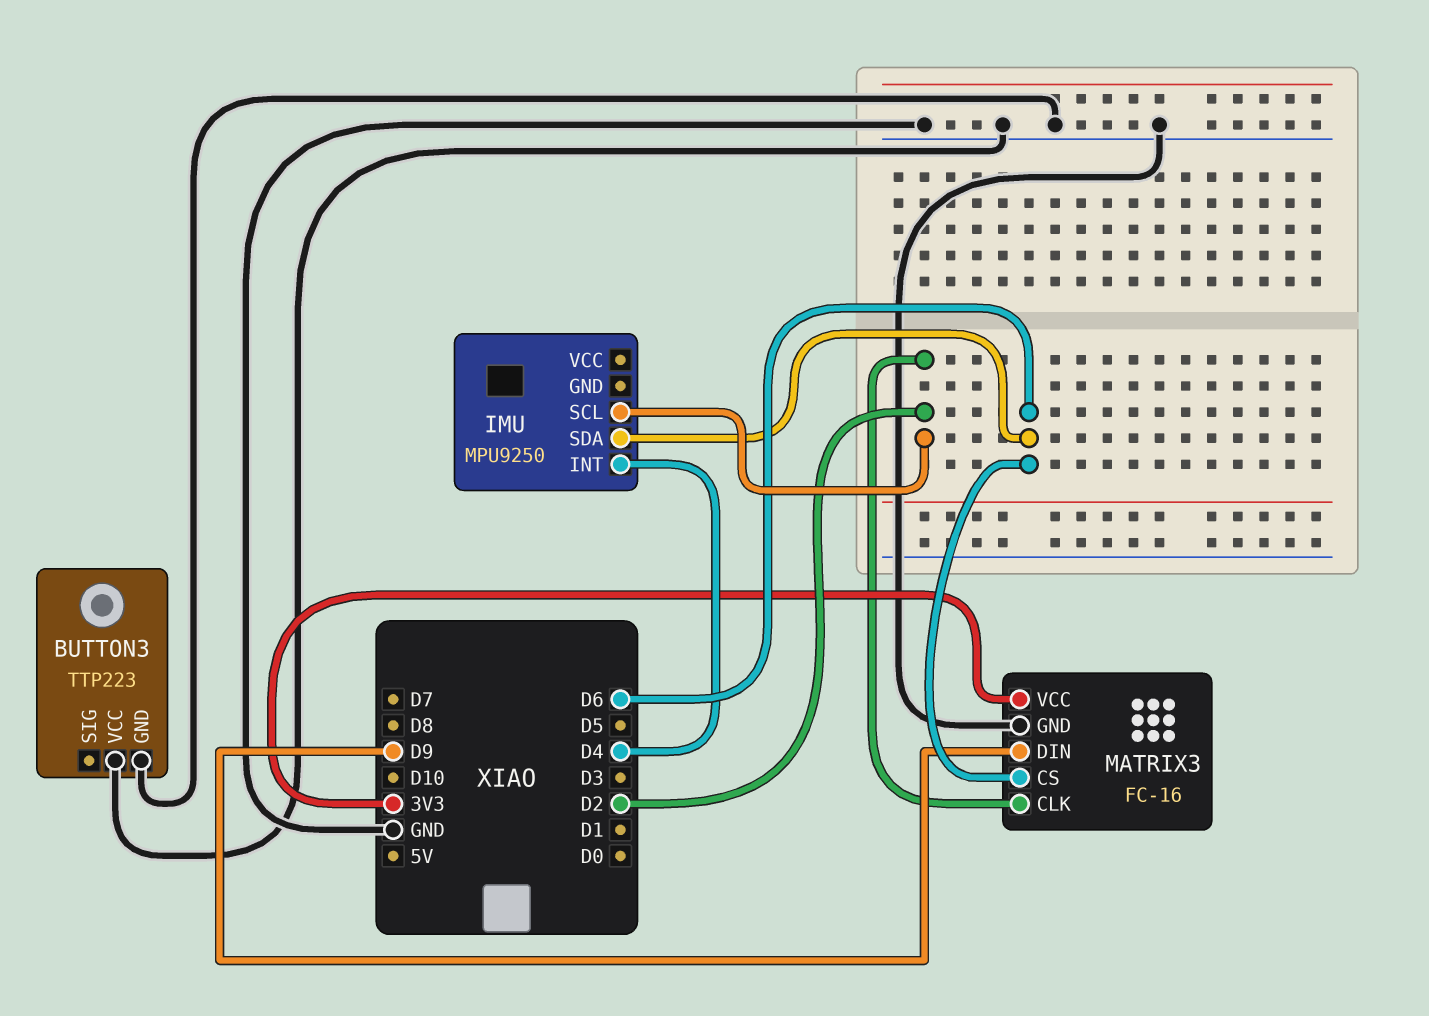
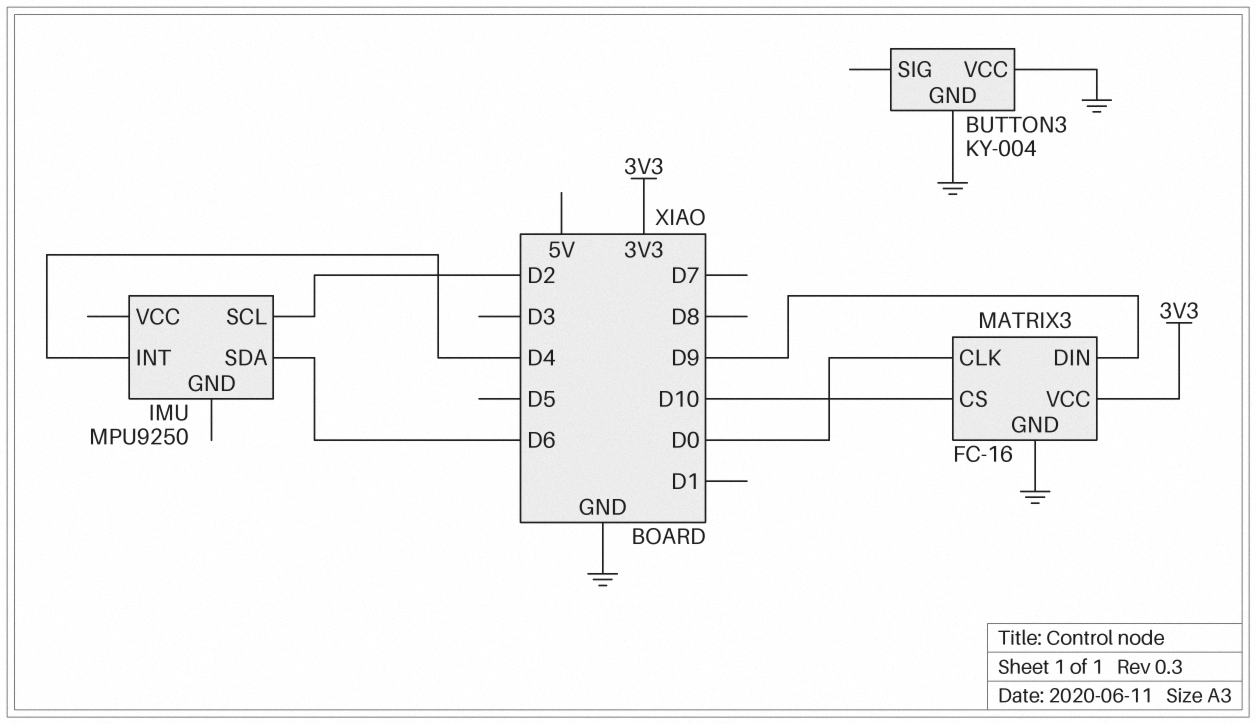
BUTTON3: TTP223 -> KY-004
MATRIX3 pin CLK: D2 -> D0
MATRIX3 pin CS: D6 -> D10

